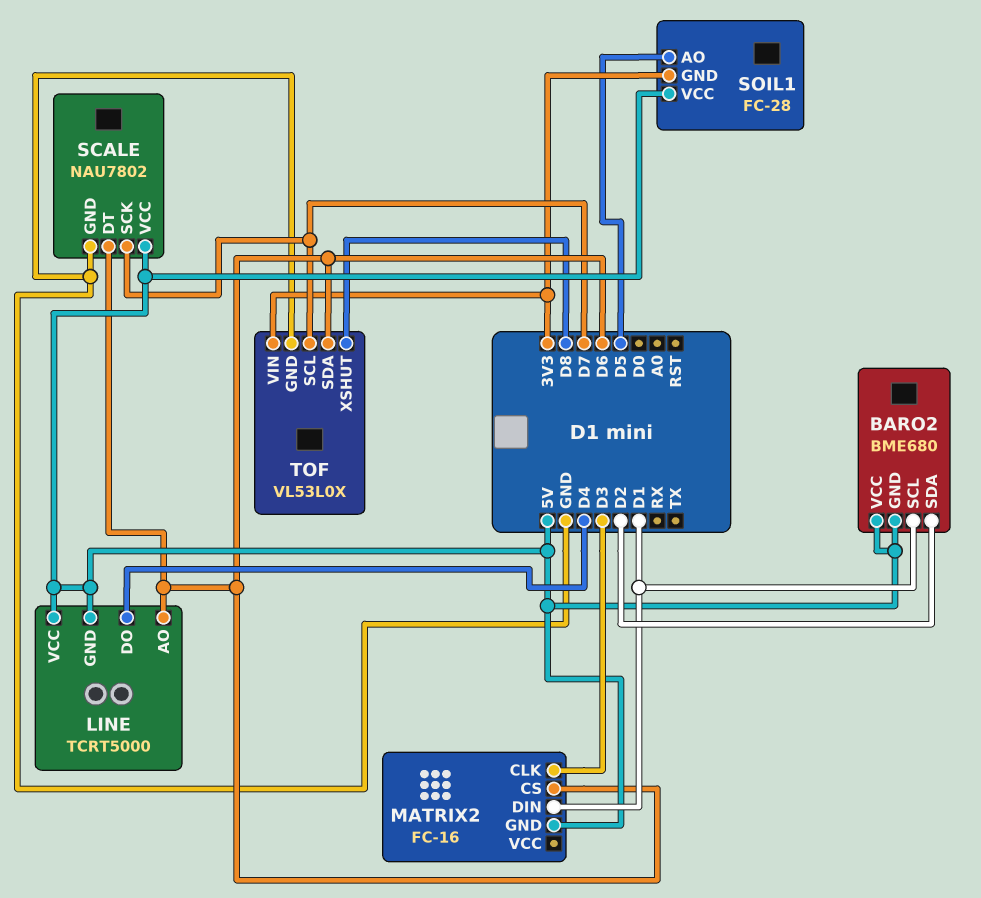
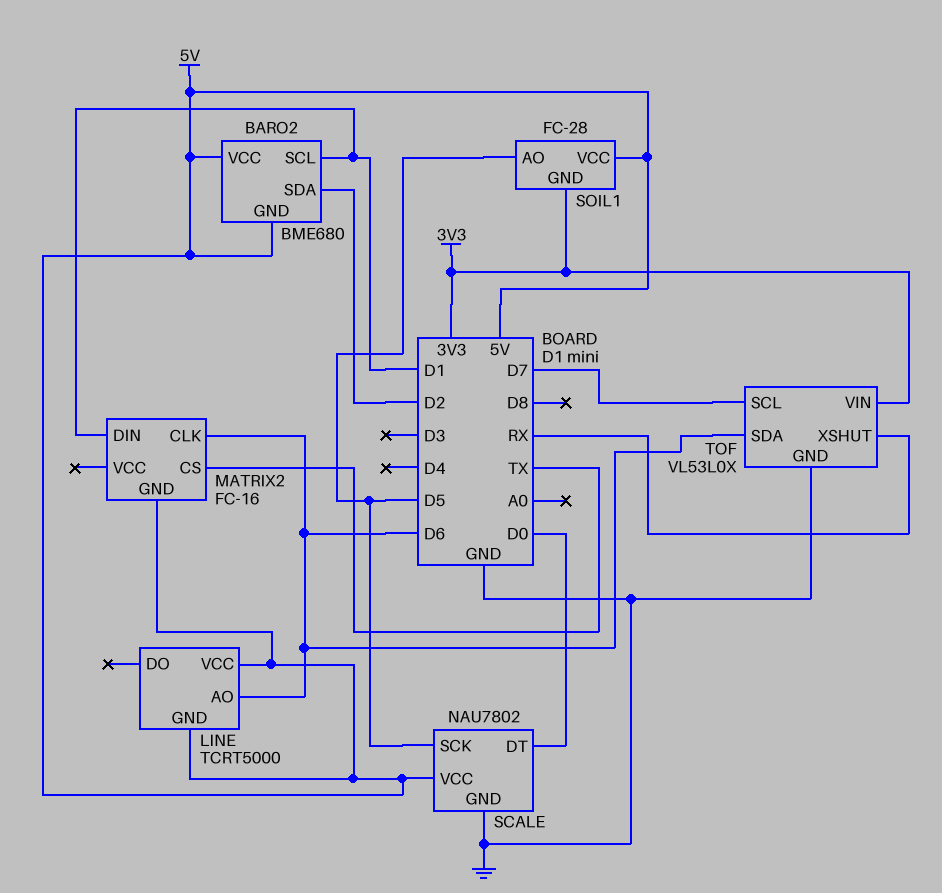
LINE pin DO: D4 -> none
MATRIX2 pin CLK: D3 -> D6
MATRIX2 pin CS: D6 -> TX
SCALE pin DT: D6 -> D0
SCALE pin SCK: D7 -> D5
TOF pin XSHUT: D8 -> RX

